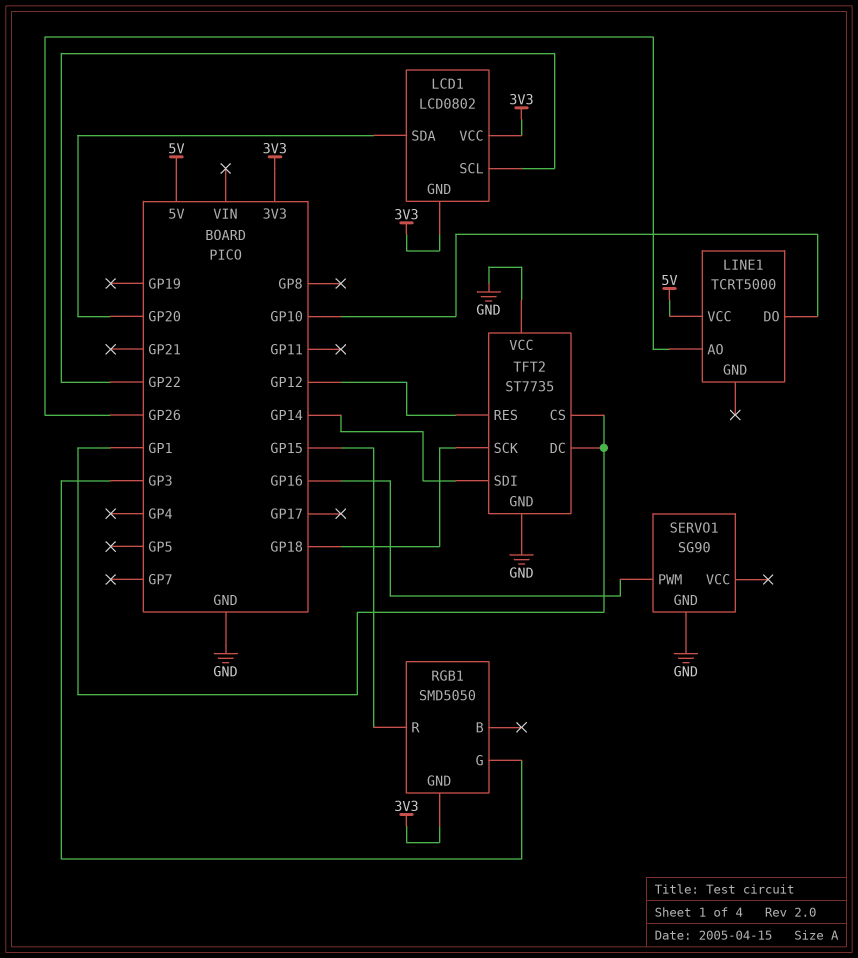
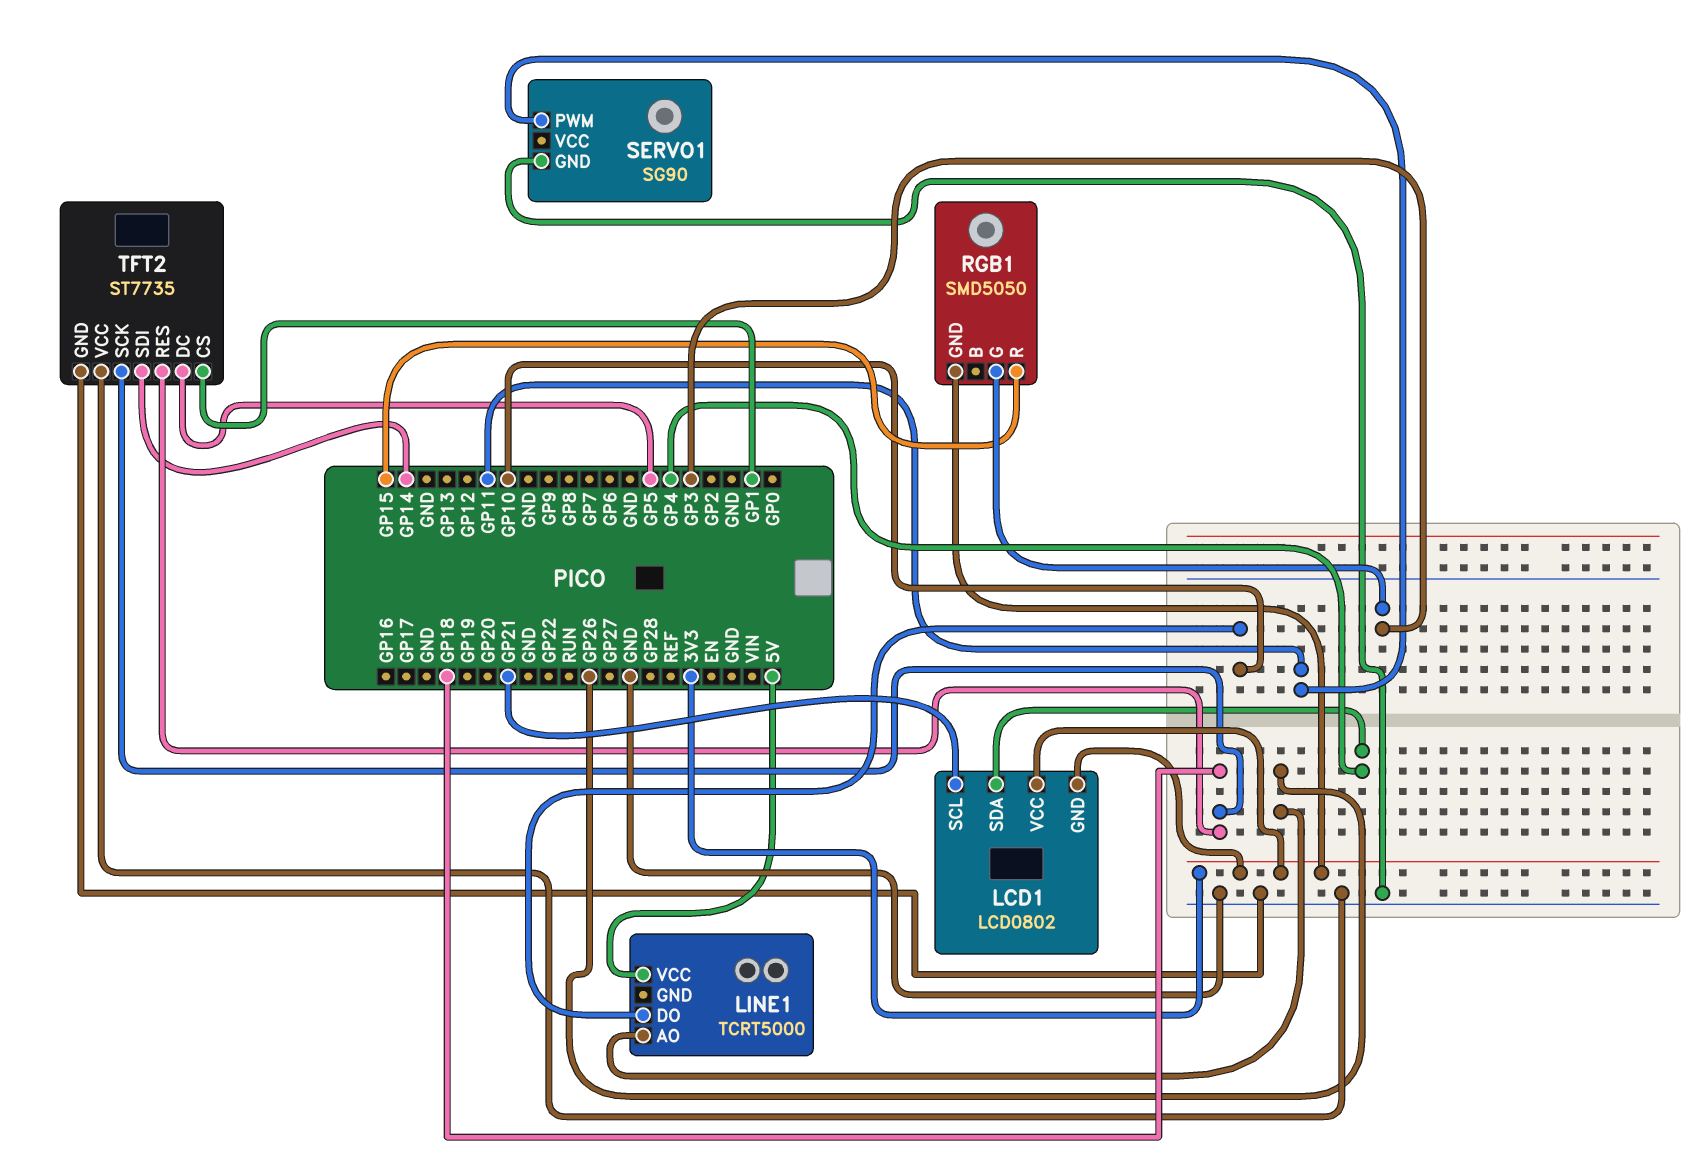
LCD1 pin SCL: GP22 -> GP21
LCD1 pin SDA: GP20 -> GP4
SERVO1 pin PWM: GP16 -> GP11
TFT2 pin DC: GP1 -> GP5
TFT2 pin RES: GP12 -> GP18

